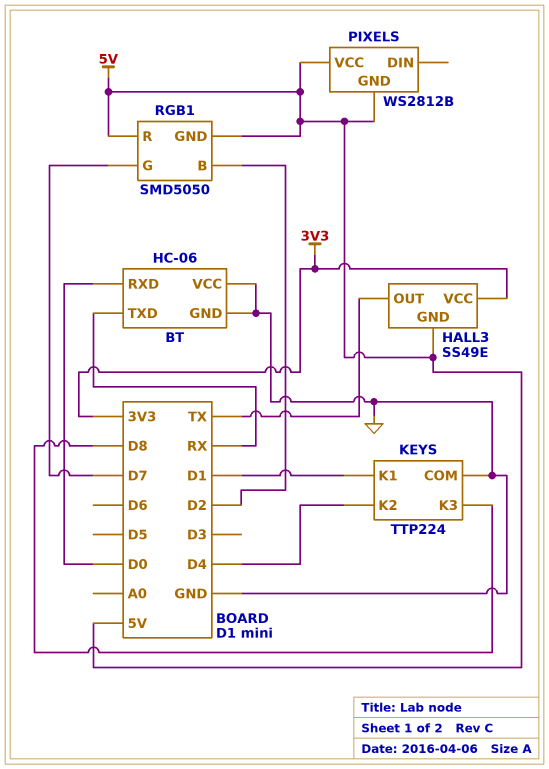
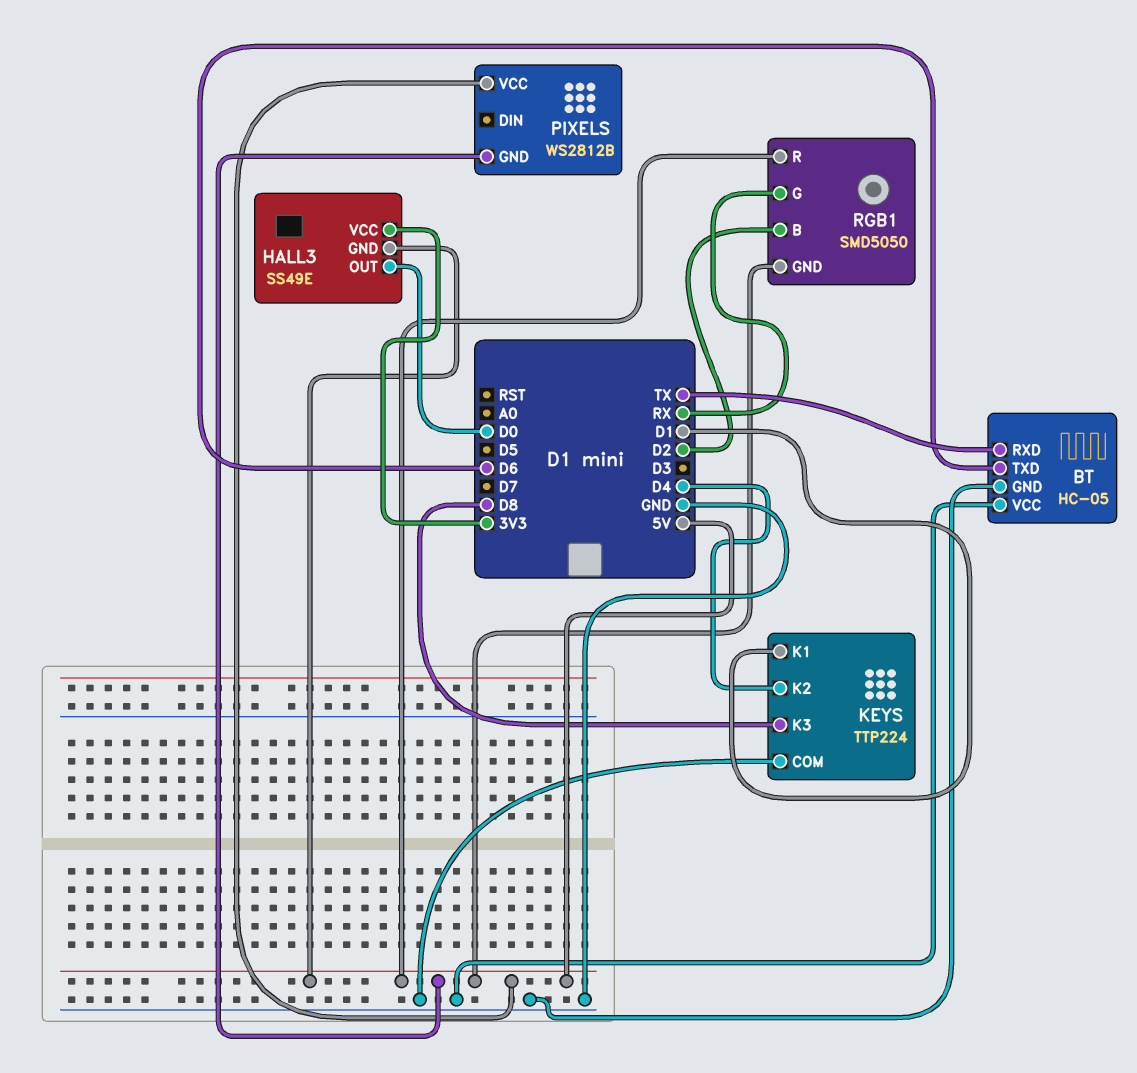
BT: HC-06 -> HC-05
BT pin RXD: D0 -> TX
BT pin TXD: RX -> D6
HALL3 pin OUT: TX -> D0
RGB1 pin G: D7 -> RX

